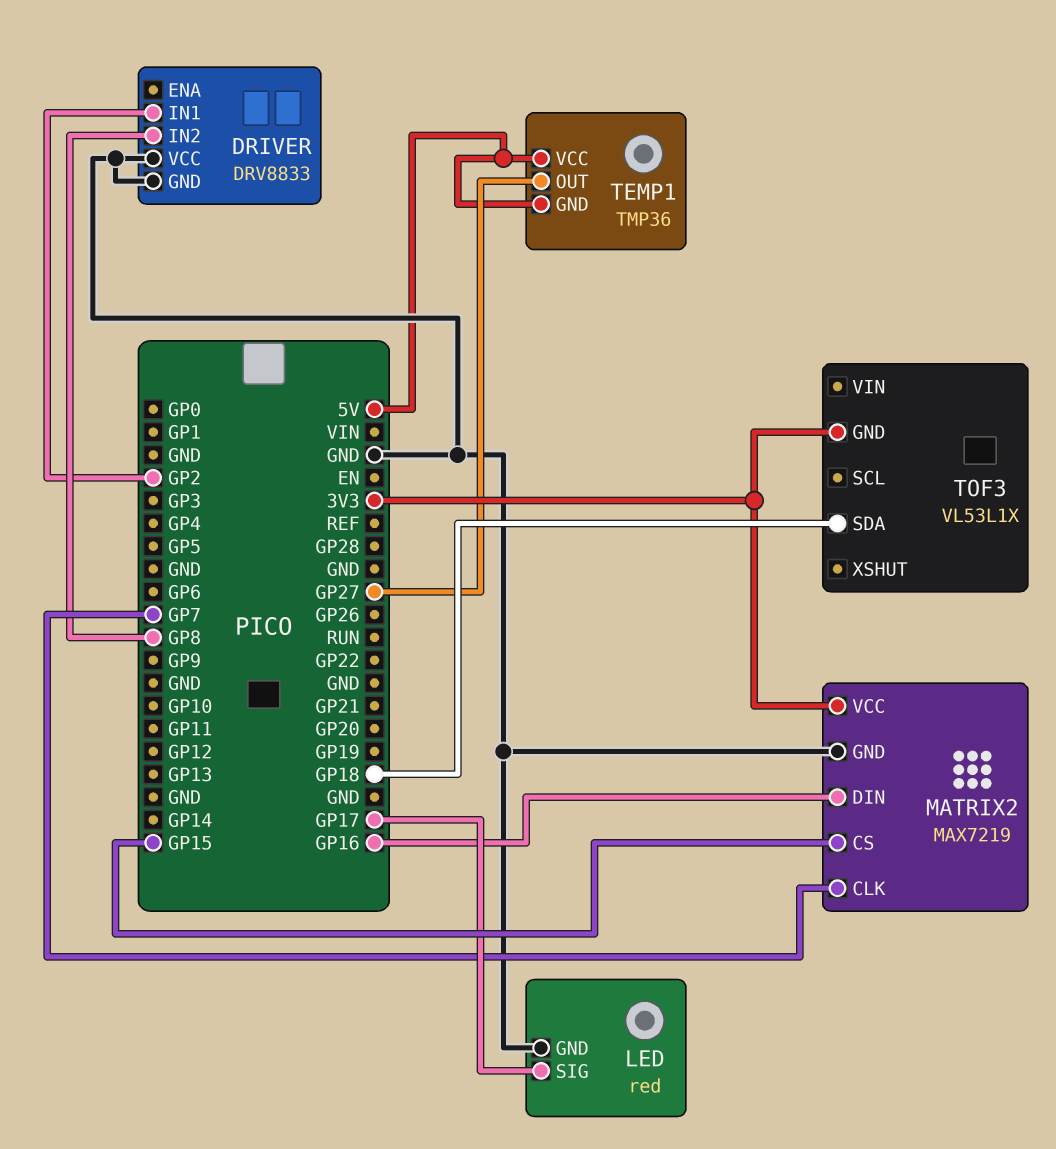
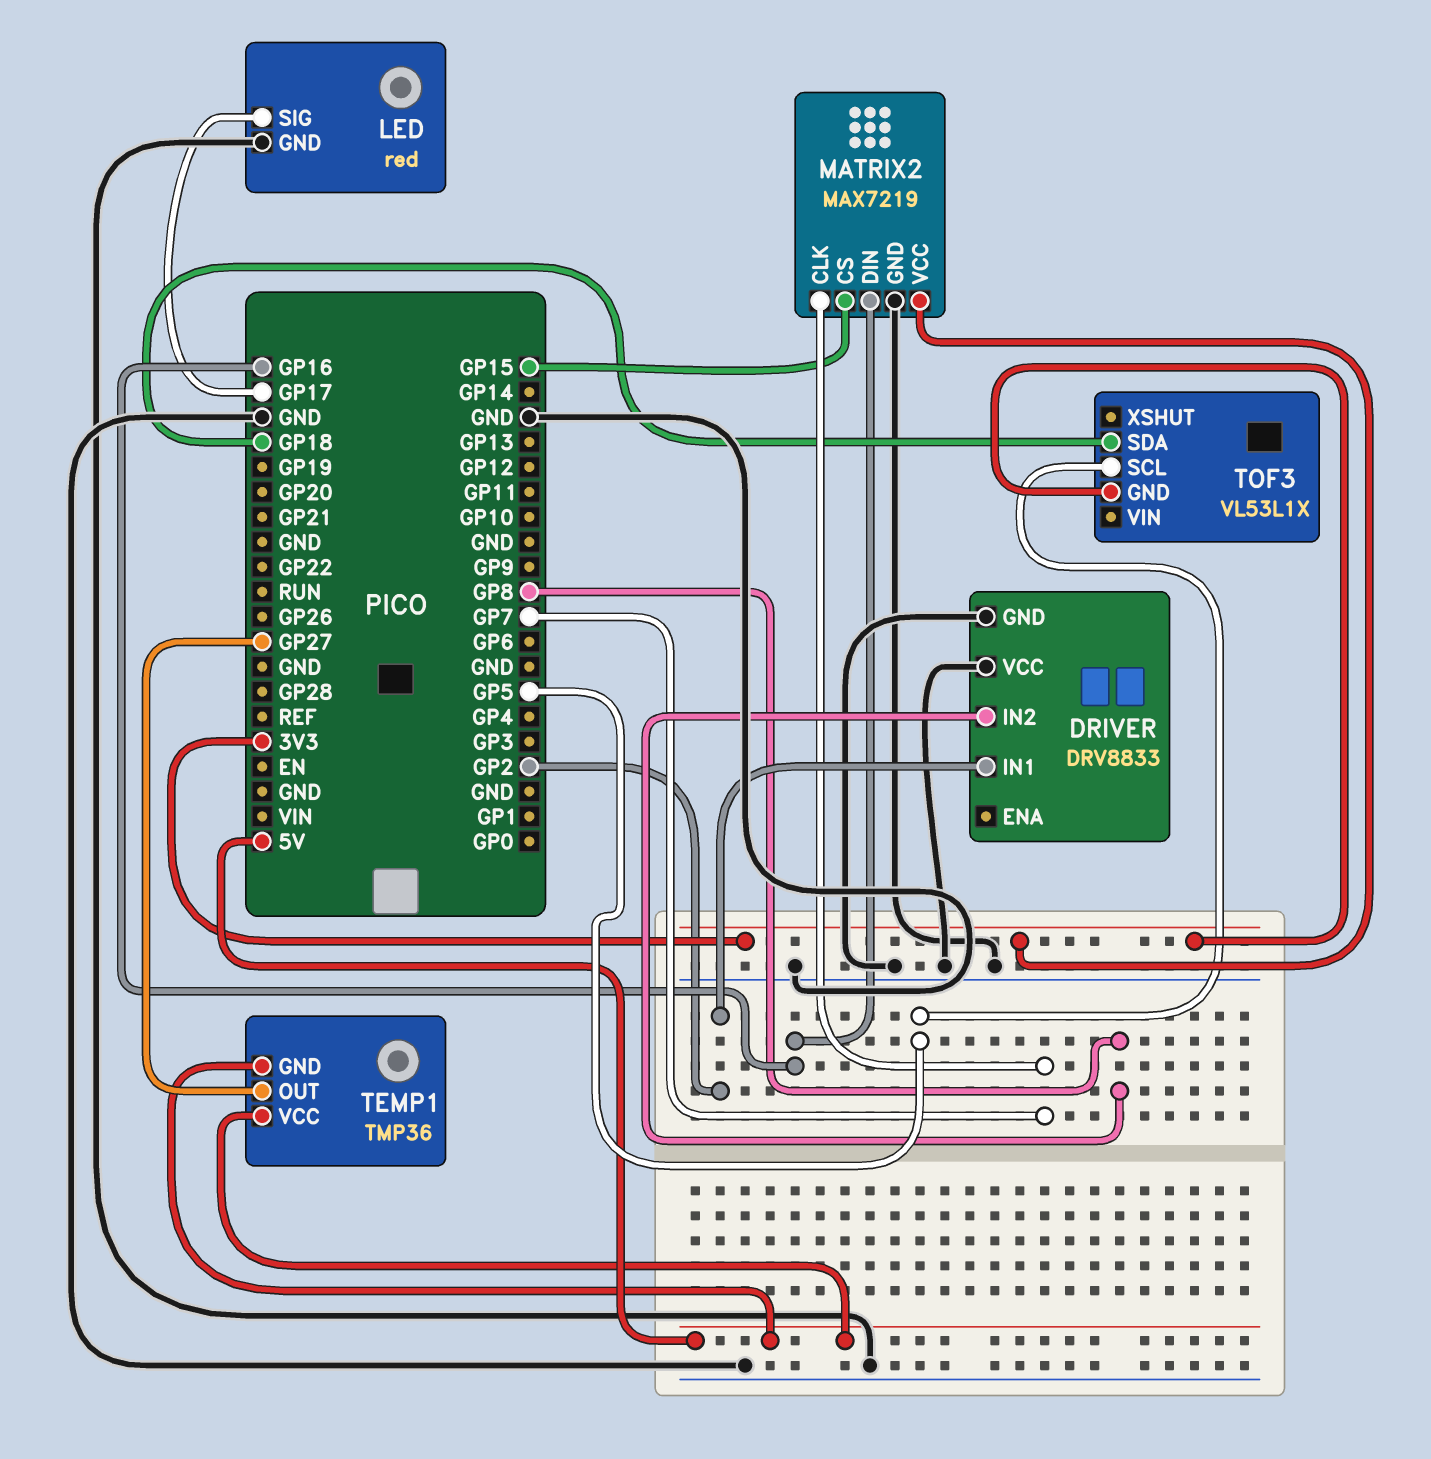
TOF3 pin SCL: none -> GP5

